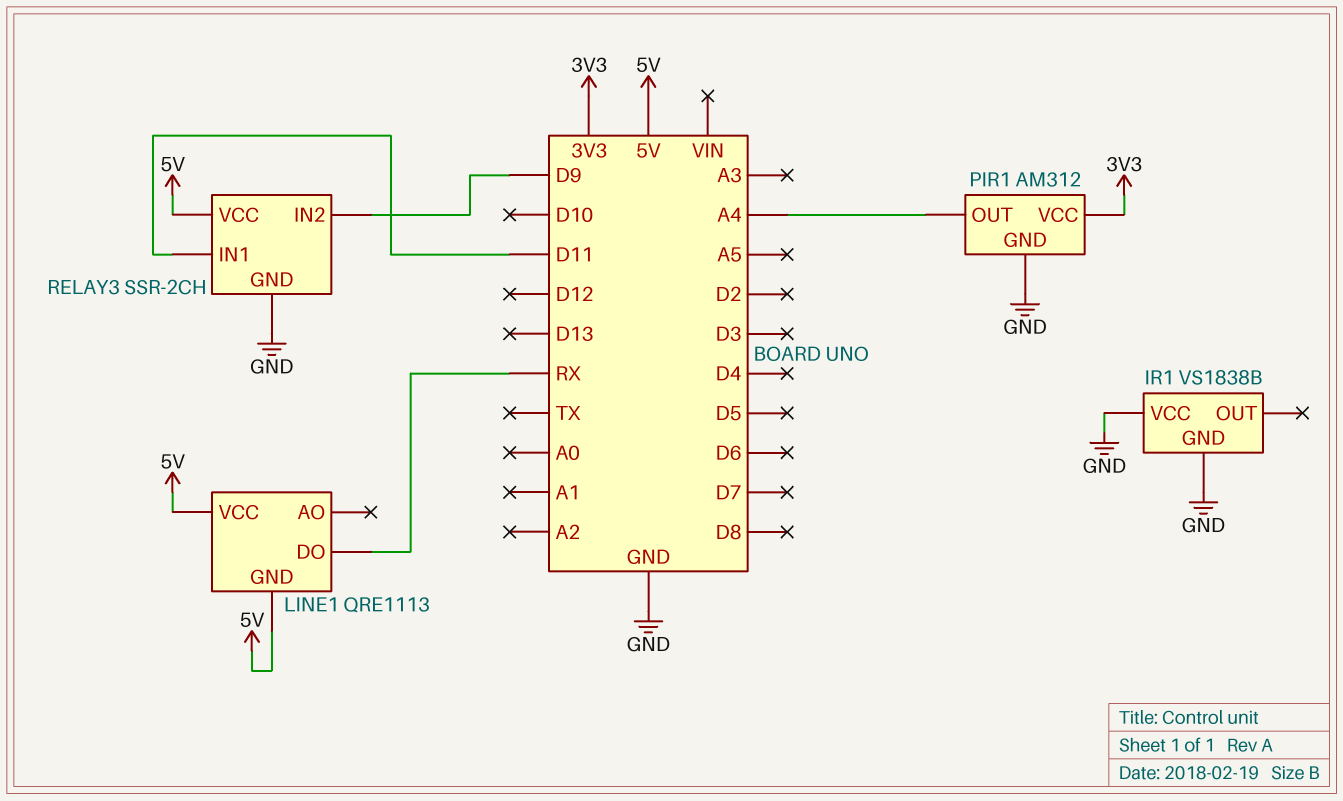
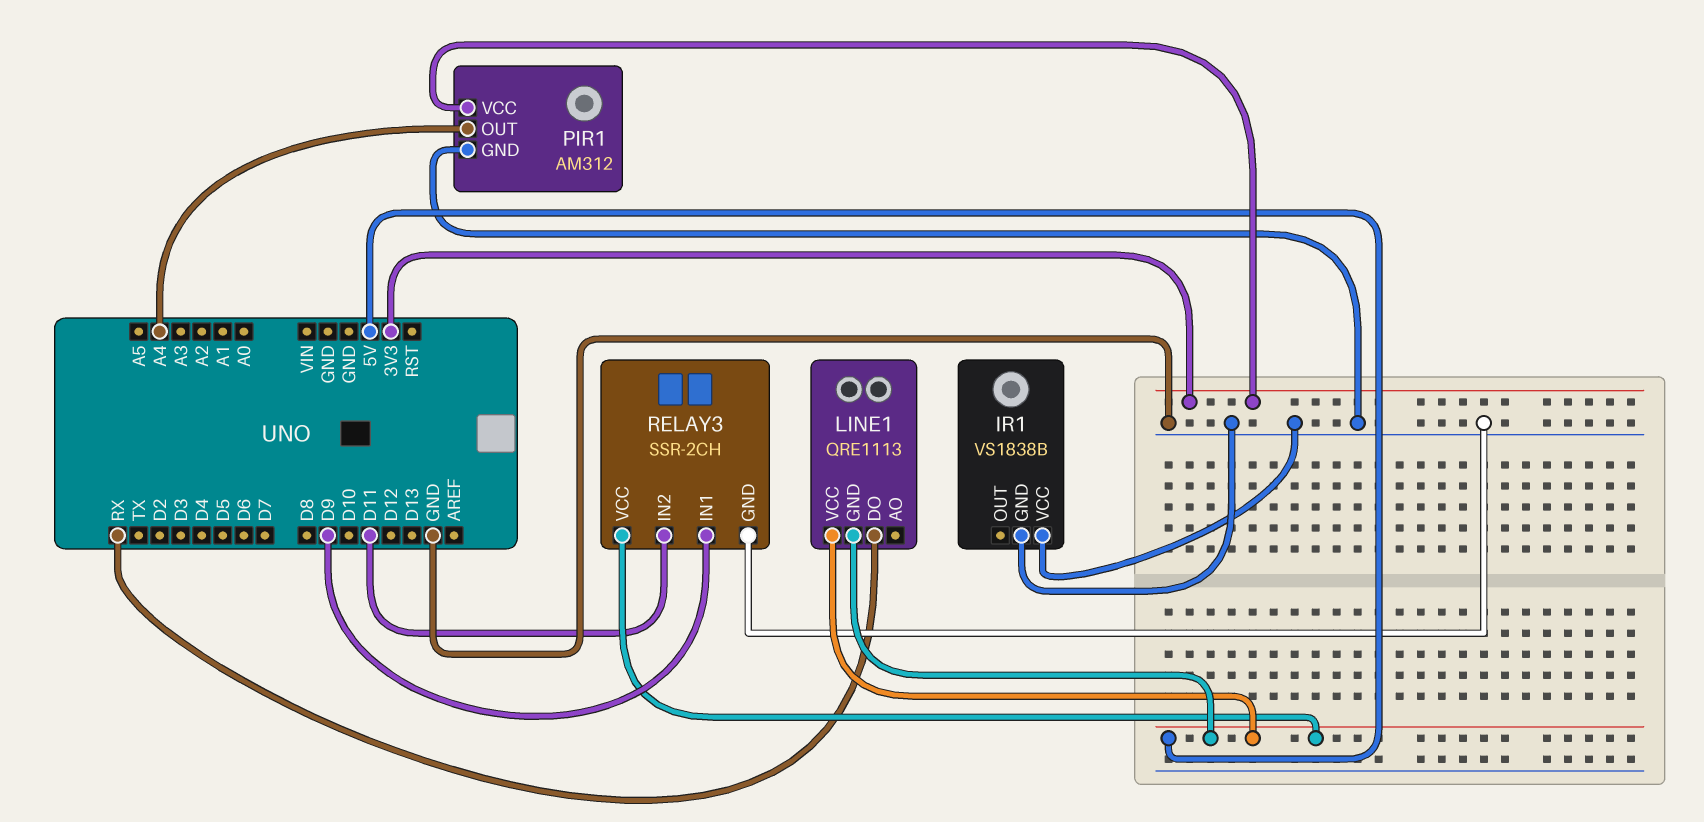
RELAY3 pin IN1: D11 -> D9
RELAY3 pin IN2: D9 -> D11

